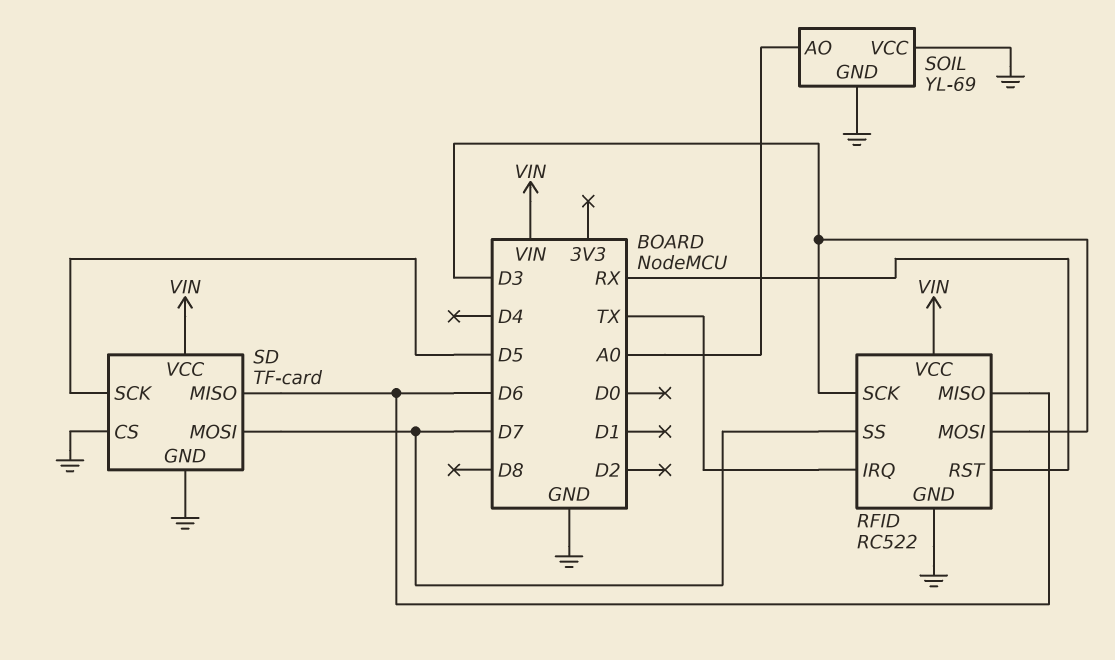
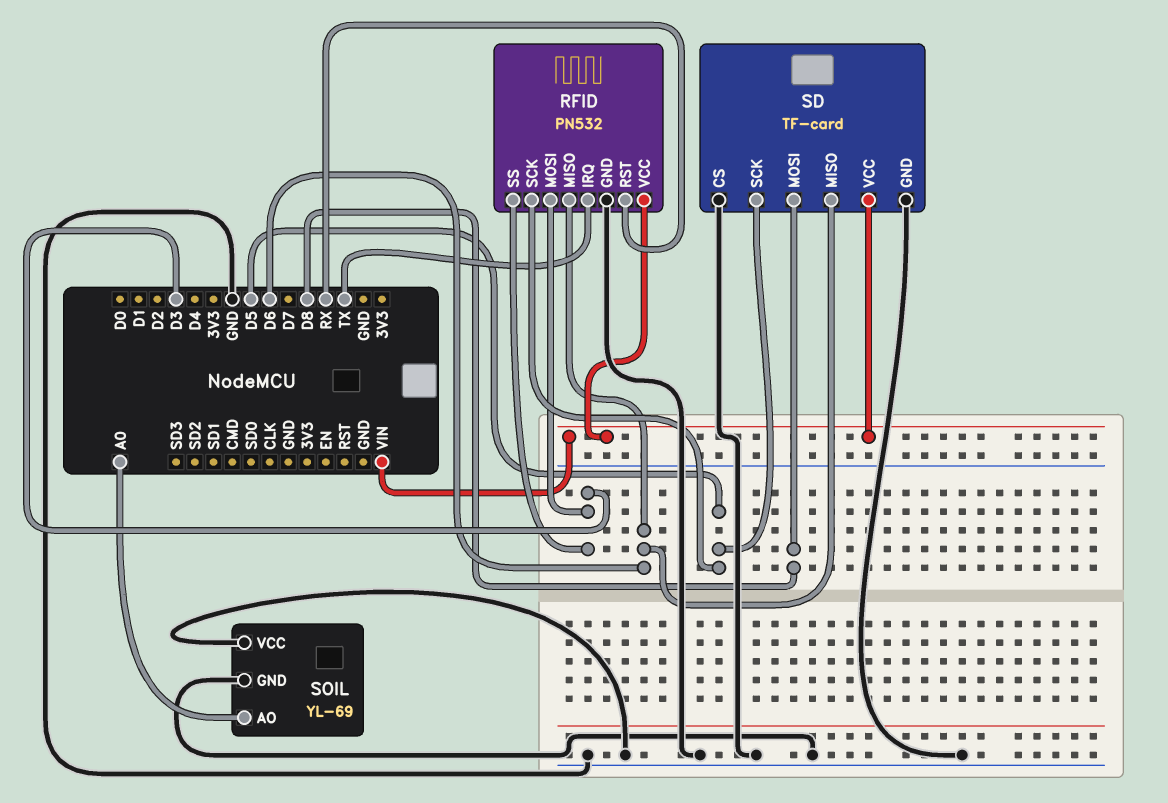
RFID: RC522 -> PN532
RFID pin SCK: D3 -> D5
RFID pin SS: D7 -> D3
SD pin MOSI: D7 -> D8

